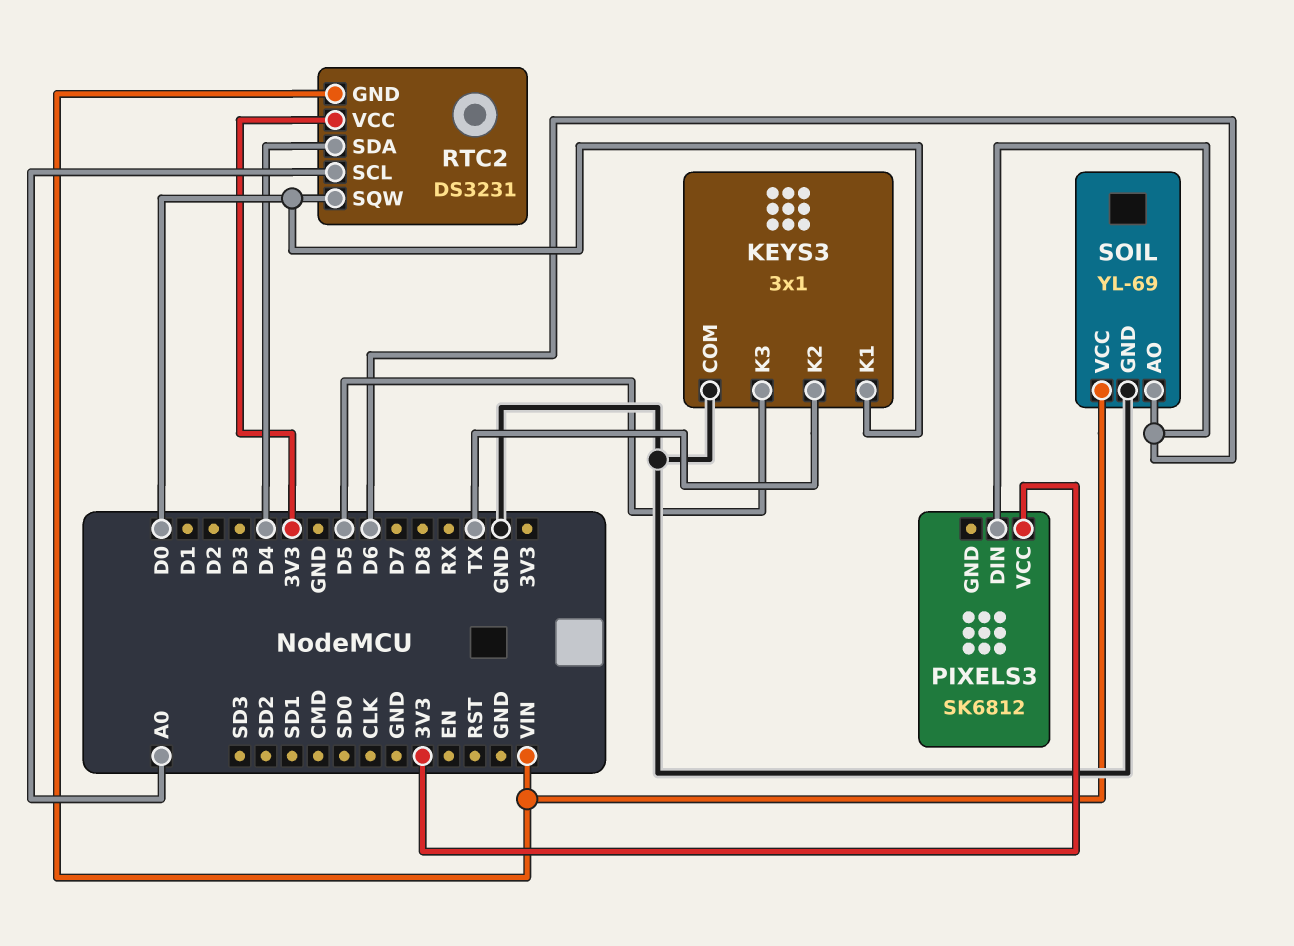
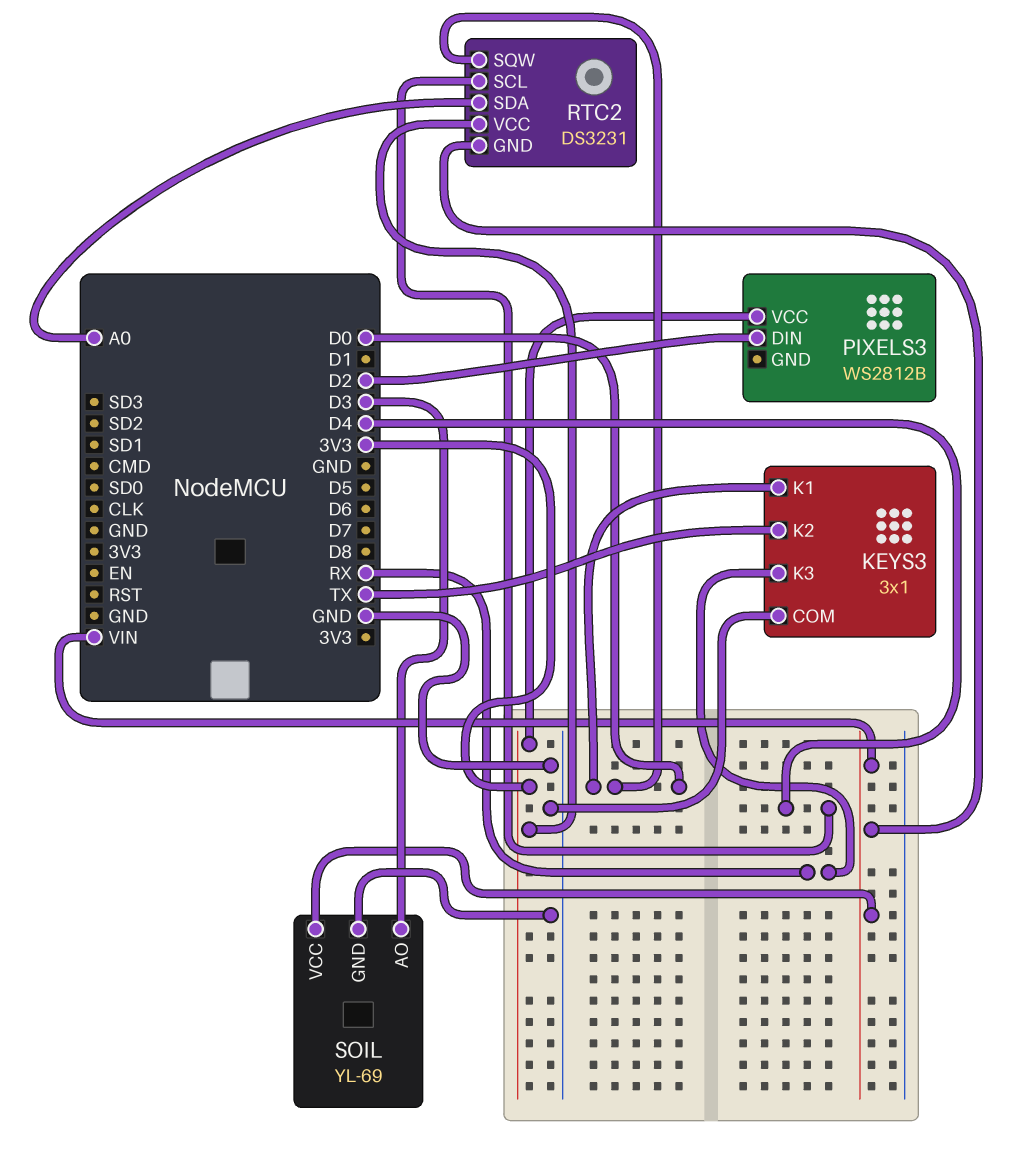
KEYS3 pin K3: D5 -> RX
PIXELS3: SK6812 -> WS2812B
PIXELS3 pin DIN: D6 -> D2
RTC2 pin SCL: A0 -> D4
RTC2 pin SDA: D4 -> A0
SOIL pin AO: D6 -> D3

